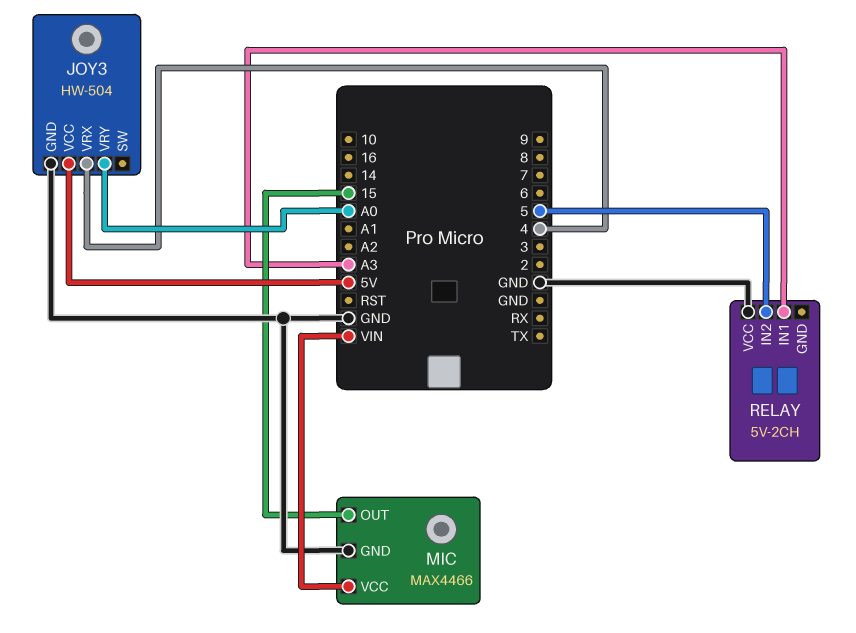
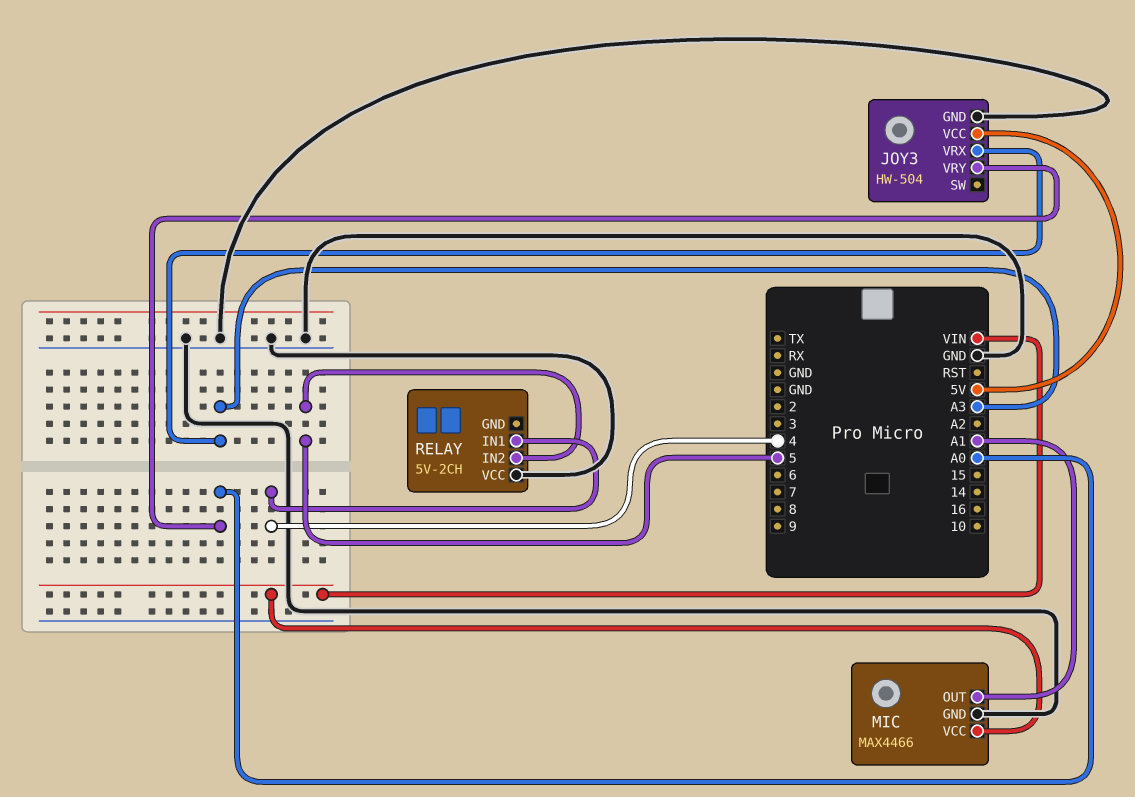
JOY3 pin VRX: 4 -> A3
MIC pin OUT: 15 -> A1
RELAY pin IN1: A3 -> 4

